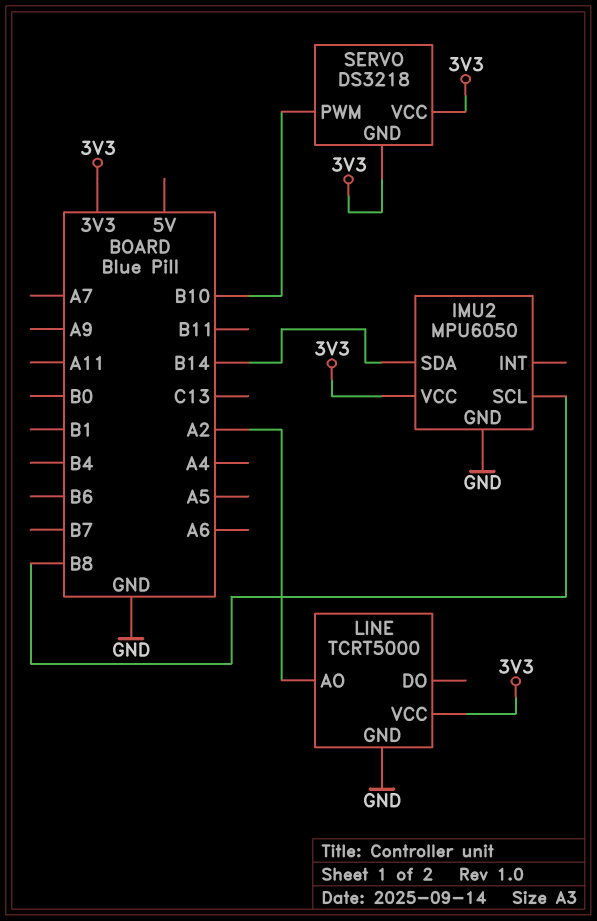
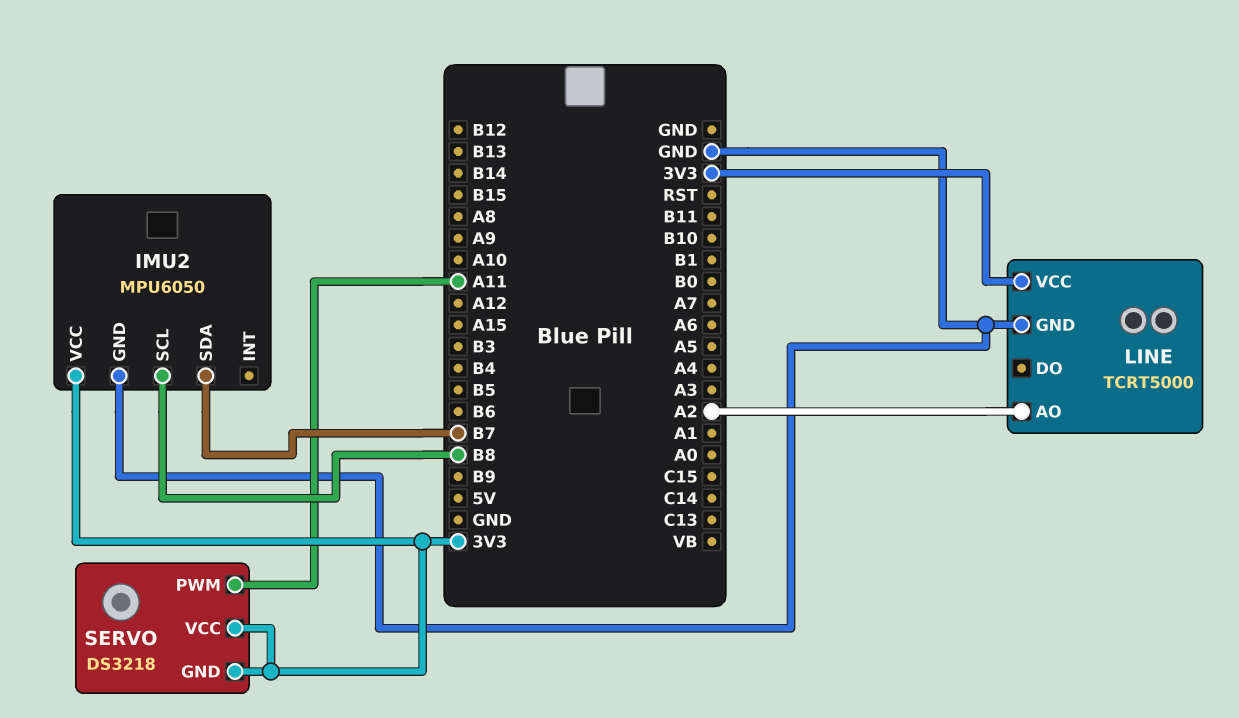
IMU2 pin SDA: B14 -> B7
SERVO pin PWM: B10 -> A11

